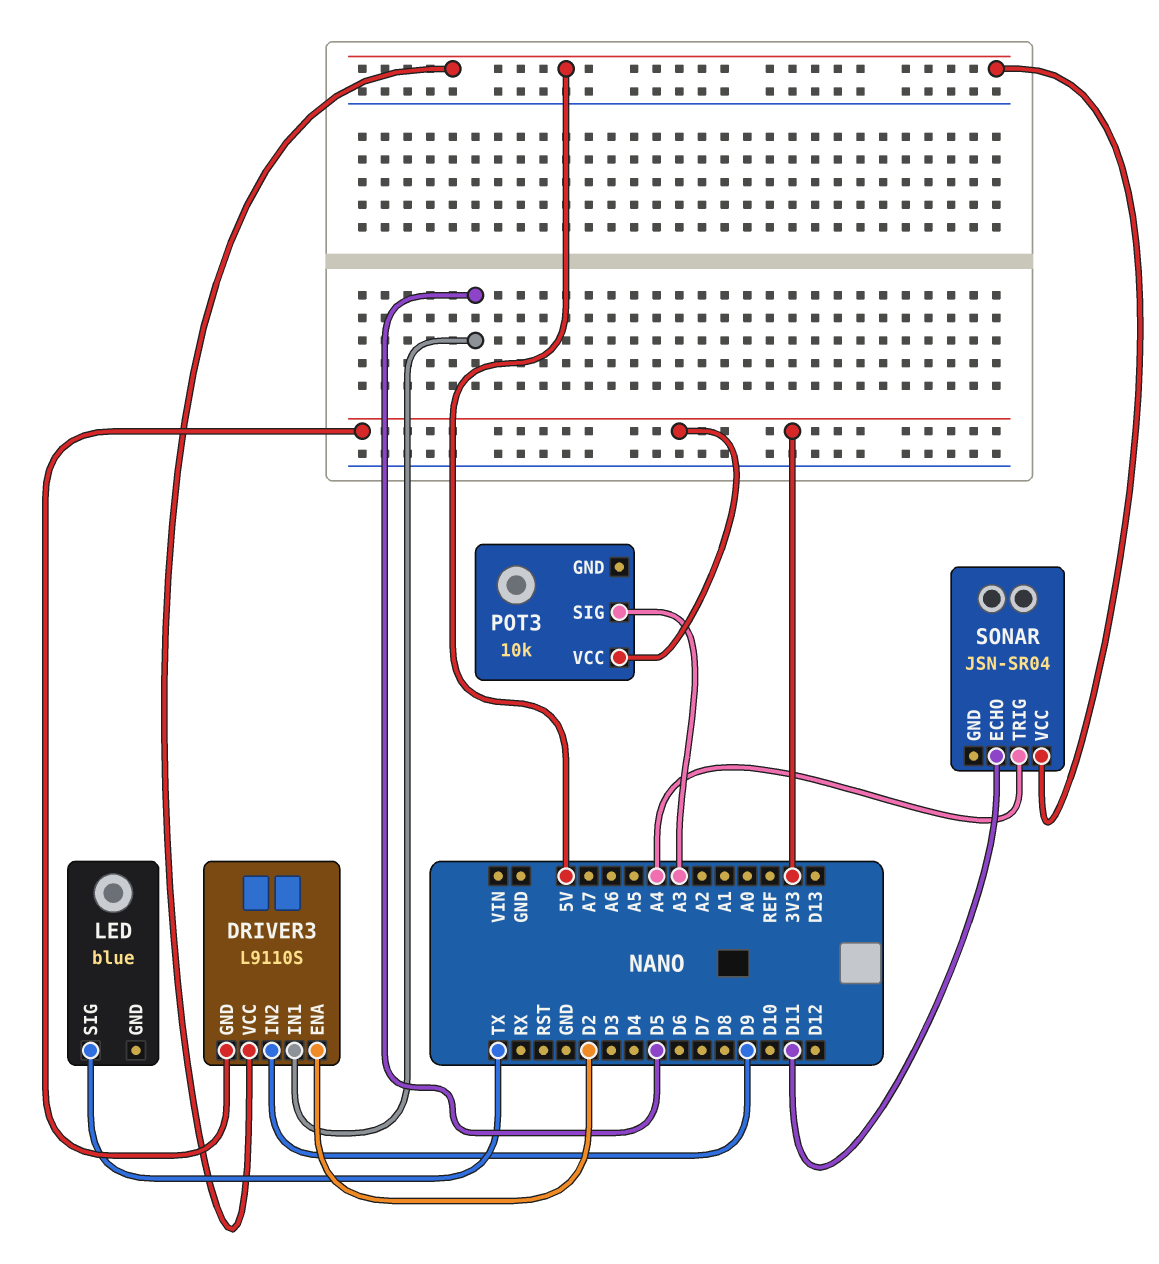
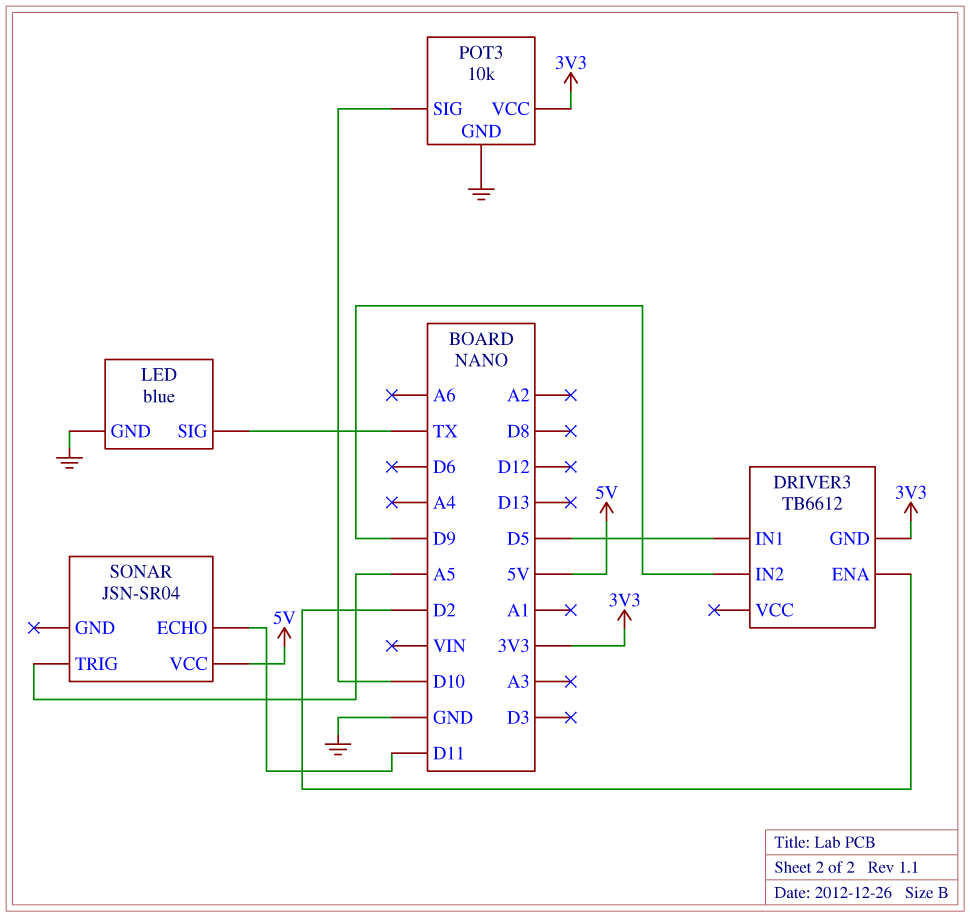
DRIVER3: L9110S -> TB6612
DRIVER3 pin VCC: 5V -> none
LED pin GND: none -> GND
POT3 pin GND: none -> GND
POT3 pin SIG: A3 -> D10
SONAR pin TRIG: A4 -> A5

